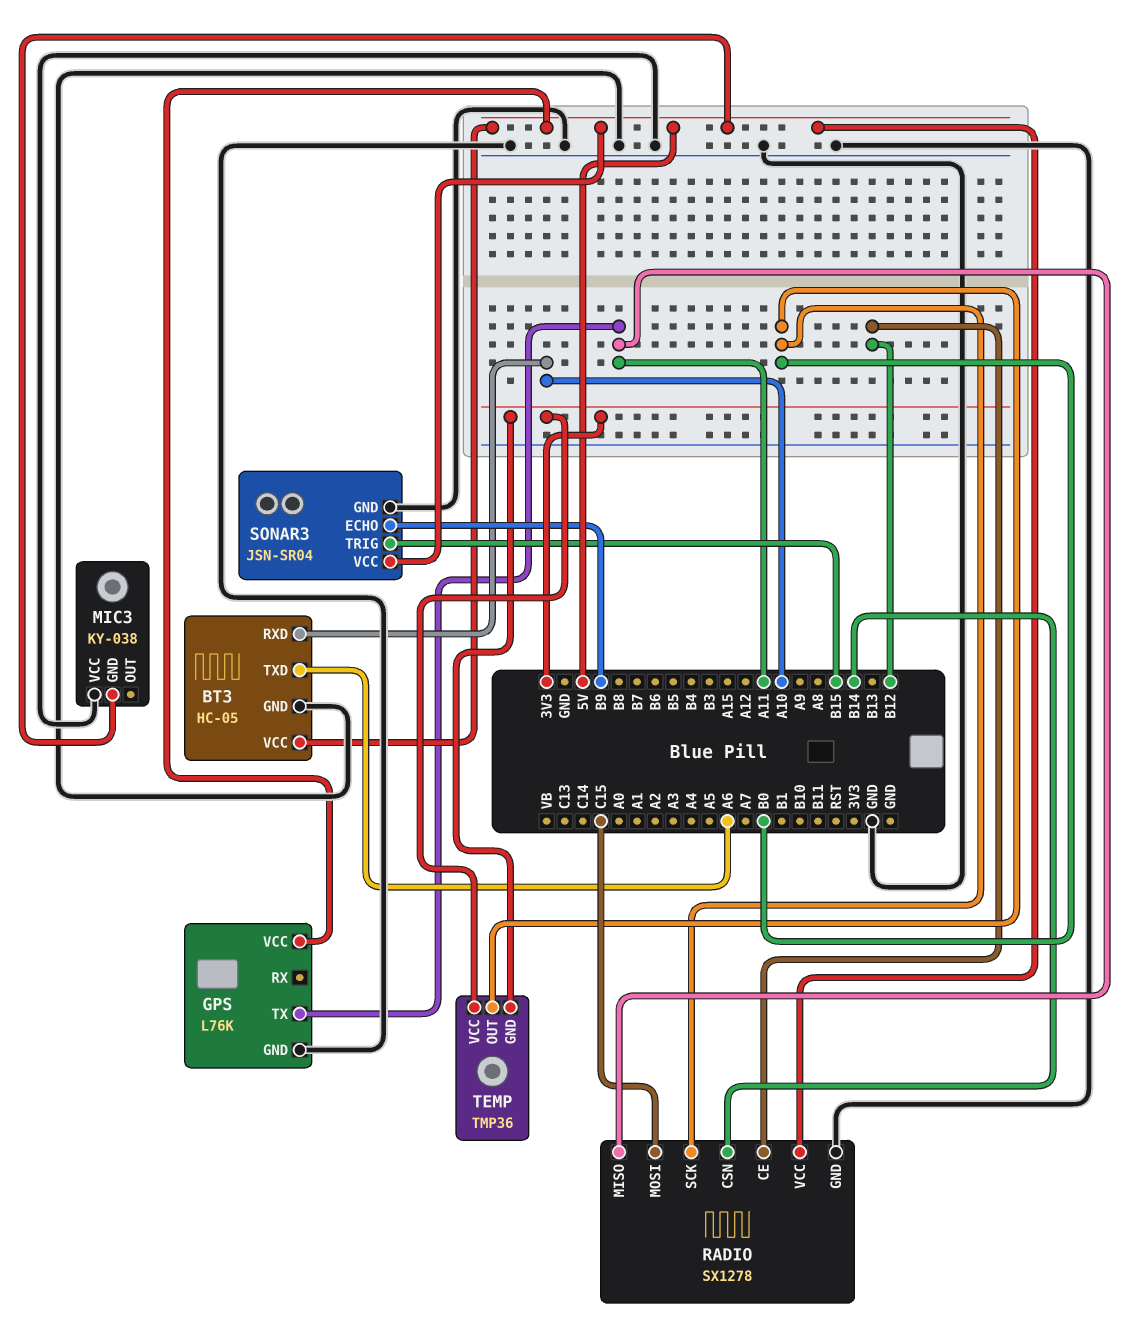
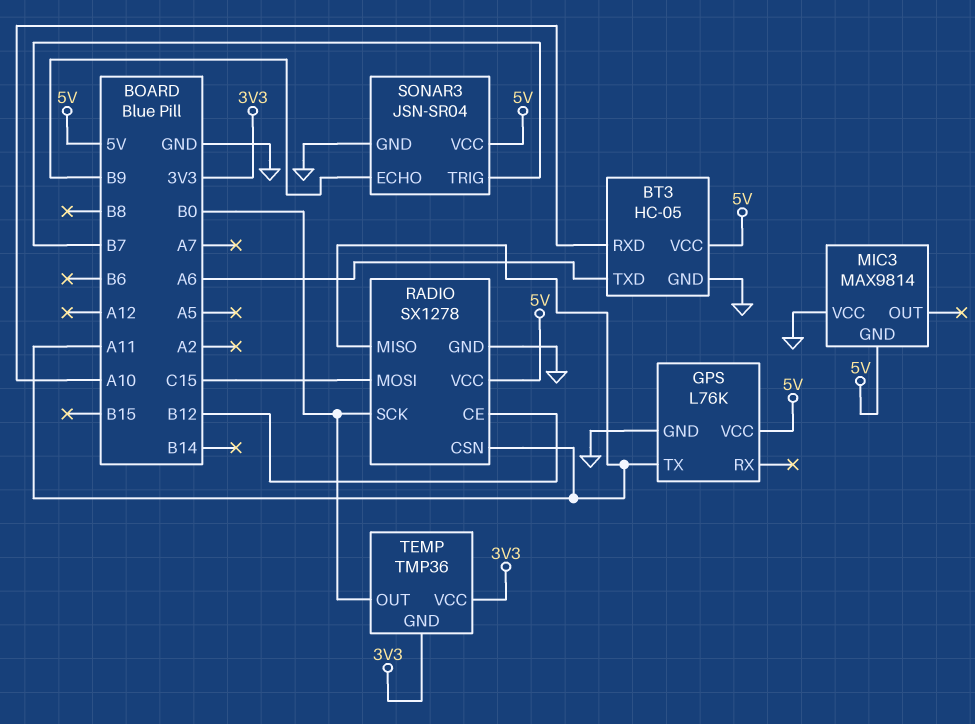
MIC3: KY-038 -> MAX9814
RADIO pin CSN: B14 -> A11
SONAR3 pin TRIG: B15 -> B7

